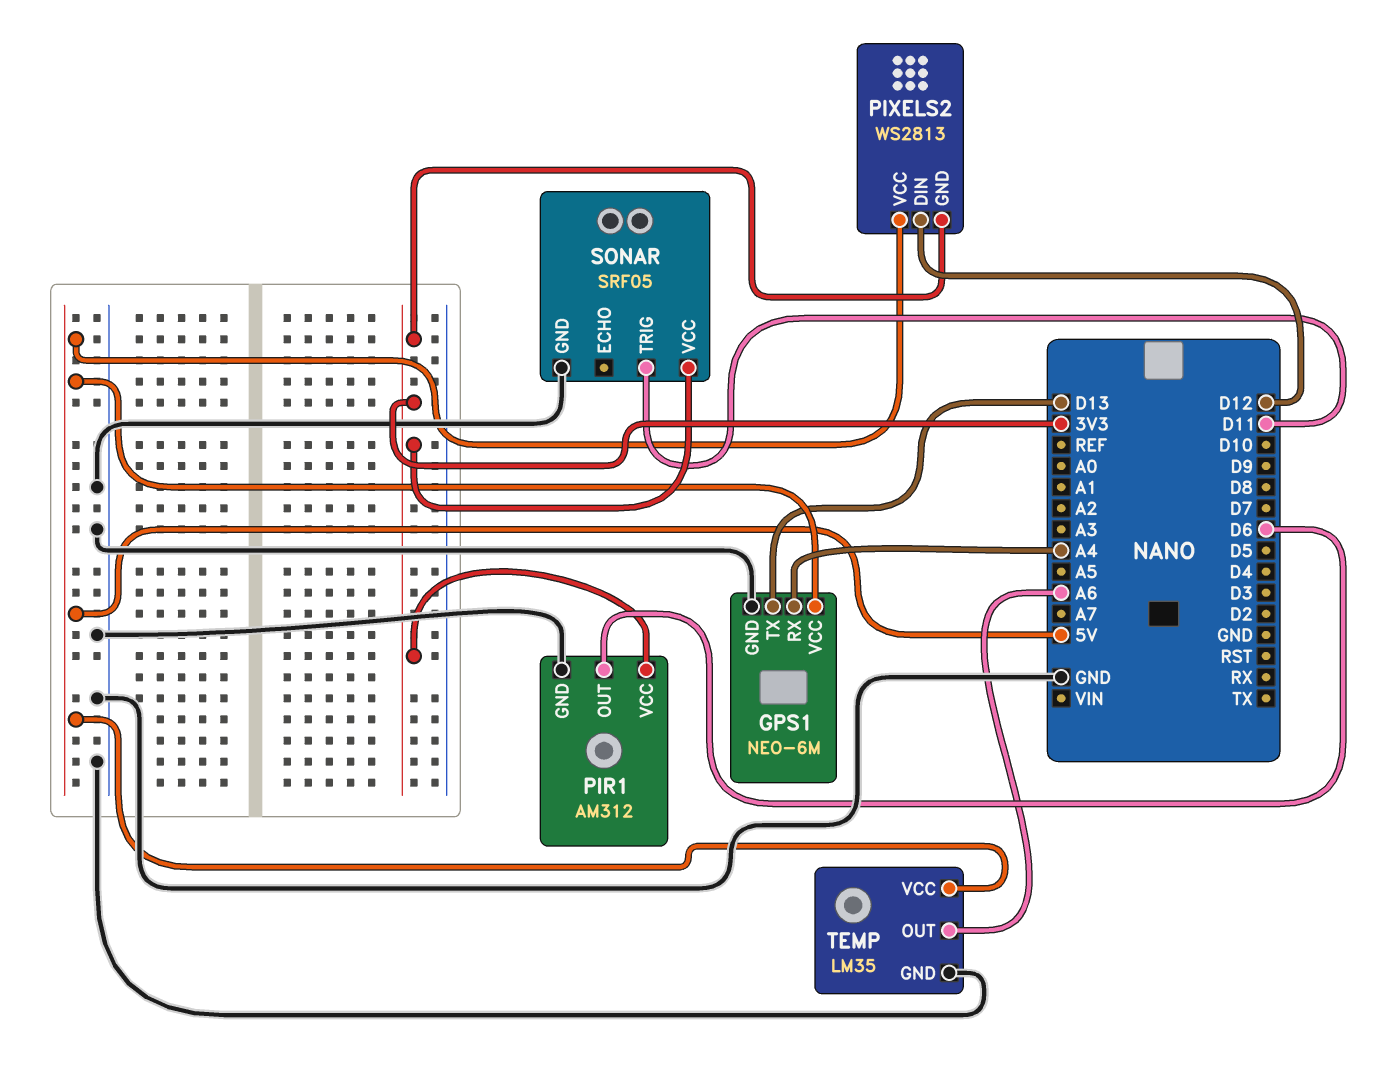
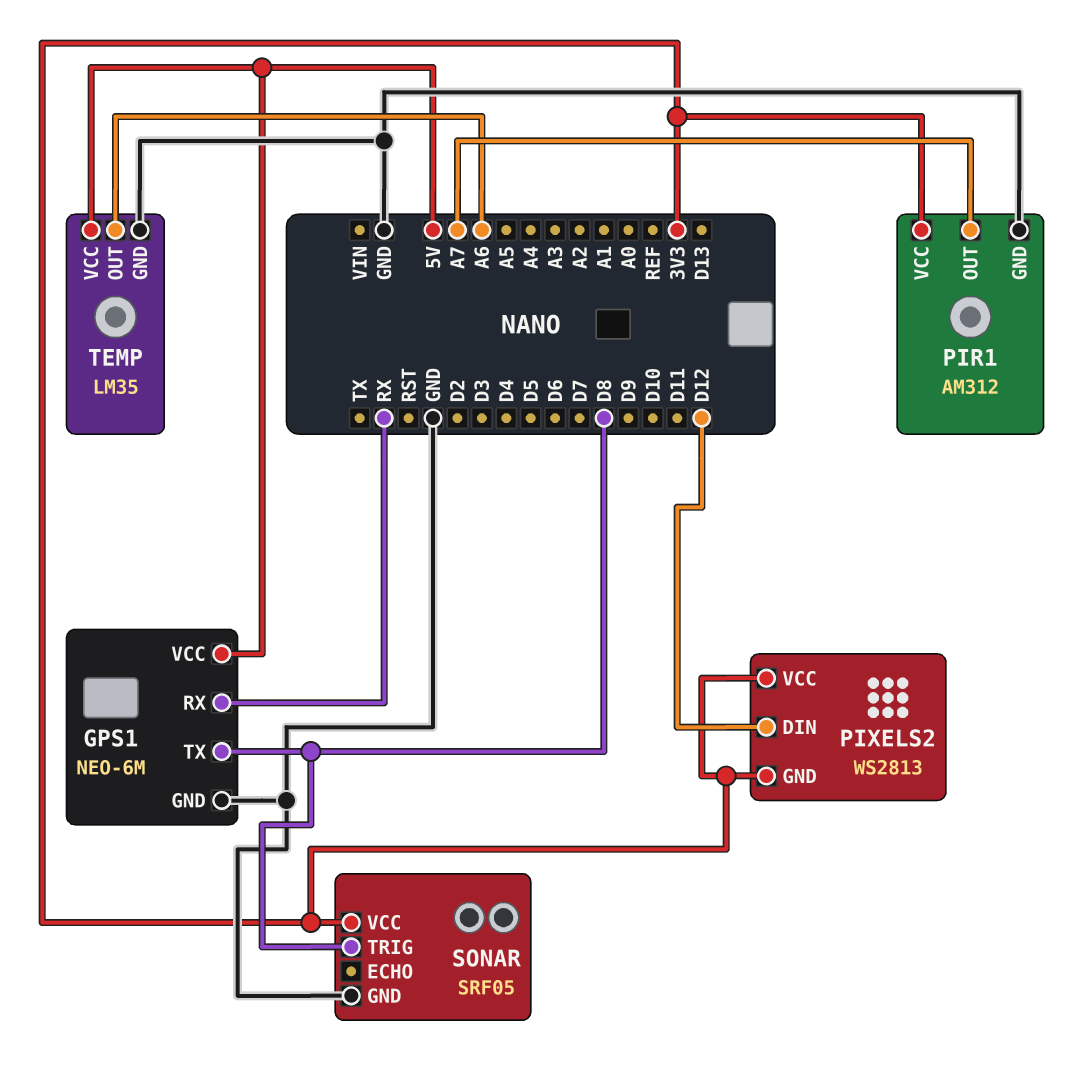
GPS1 pin RX: A4 -> RX
GPS1 pin TX: D13 -> D8
PIR1 pin OUT: D6 -> A7
PIXELS2 pin VCC: 5V -> 3V3
SONAR pin TRIG: D11 -> D8

